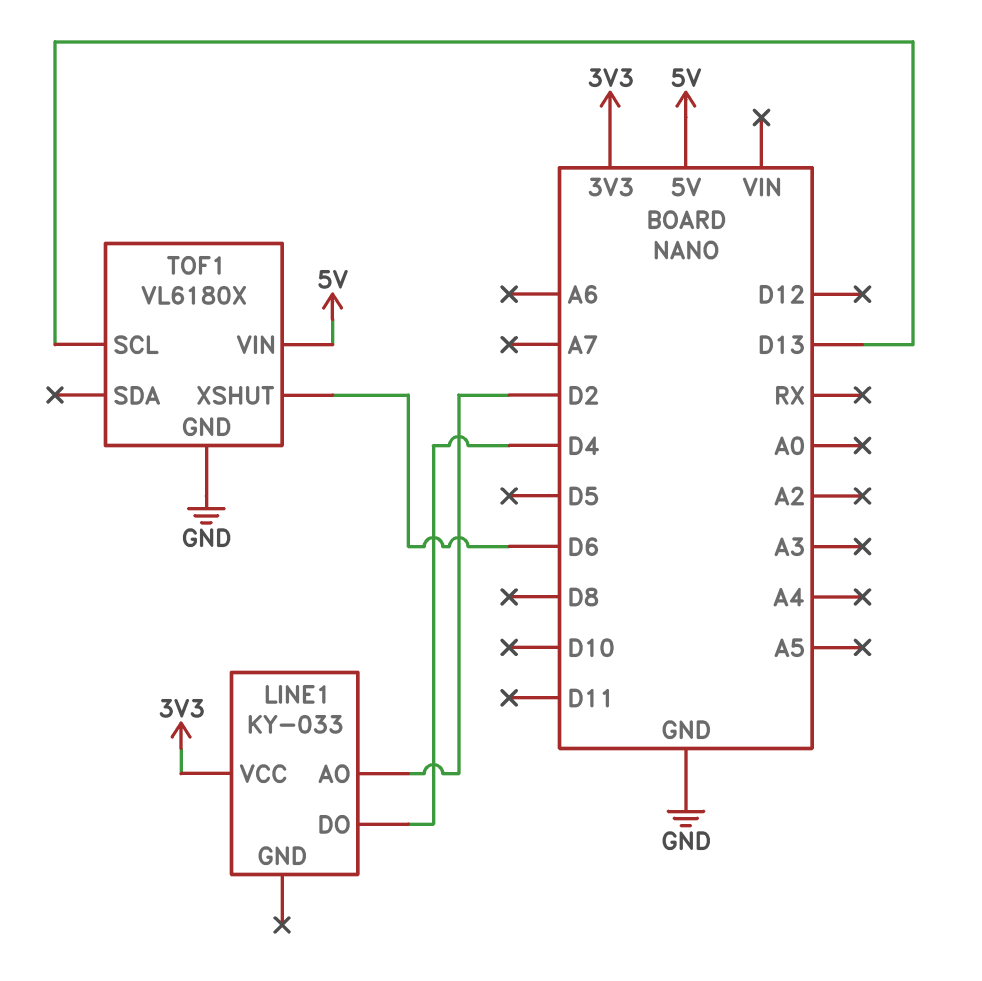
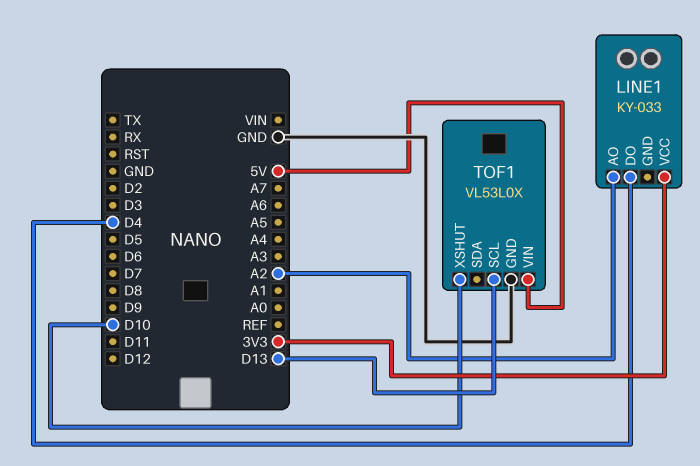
LINE1 pin AO: D2 -> A2
TOF1: VL6180X -> VL53L0X
TOF1 pin XSHUT: D6 -> D10

